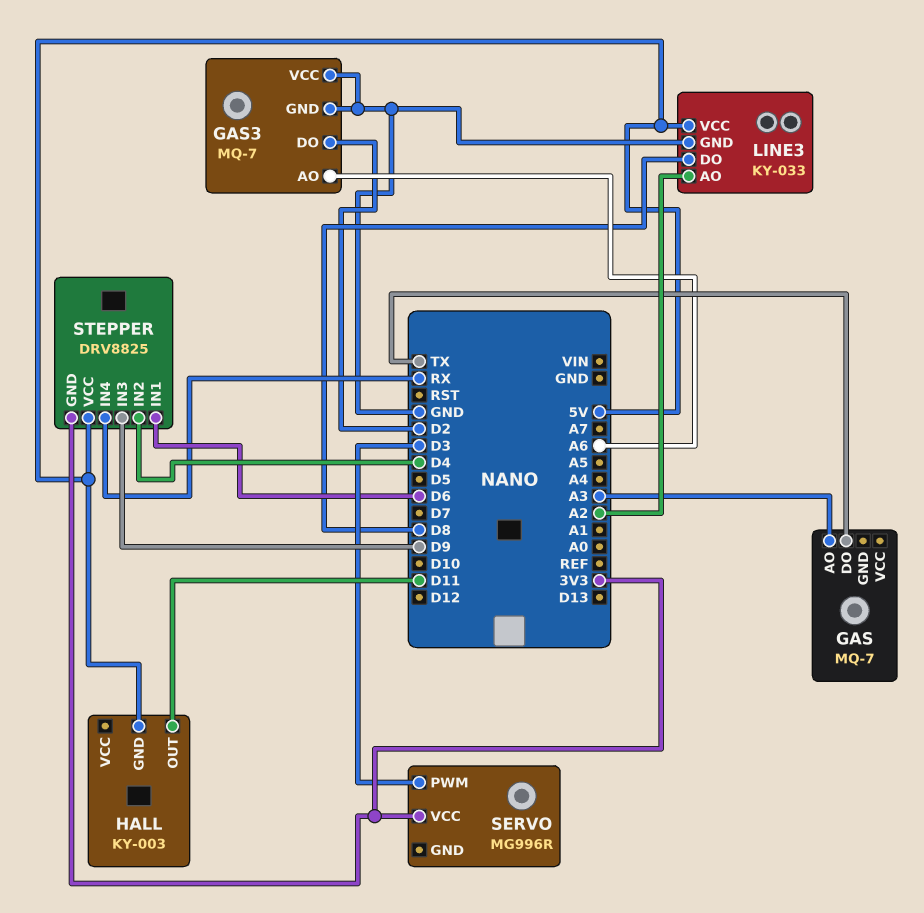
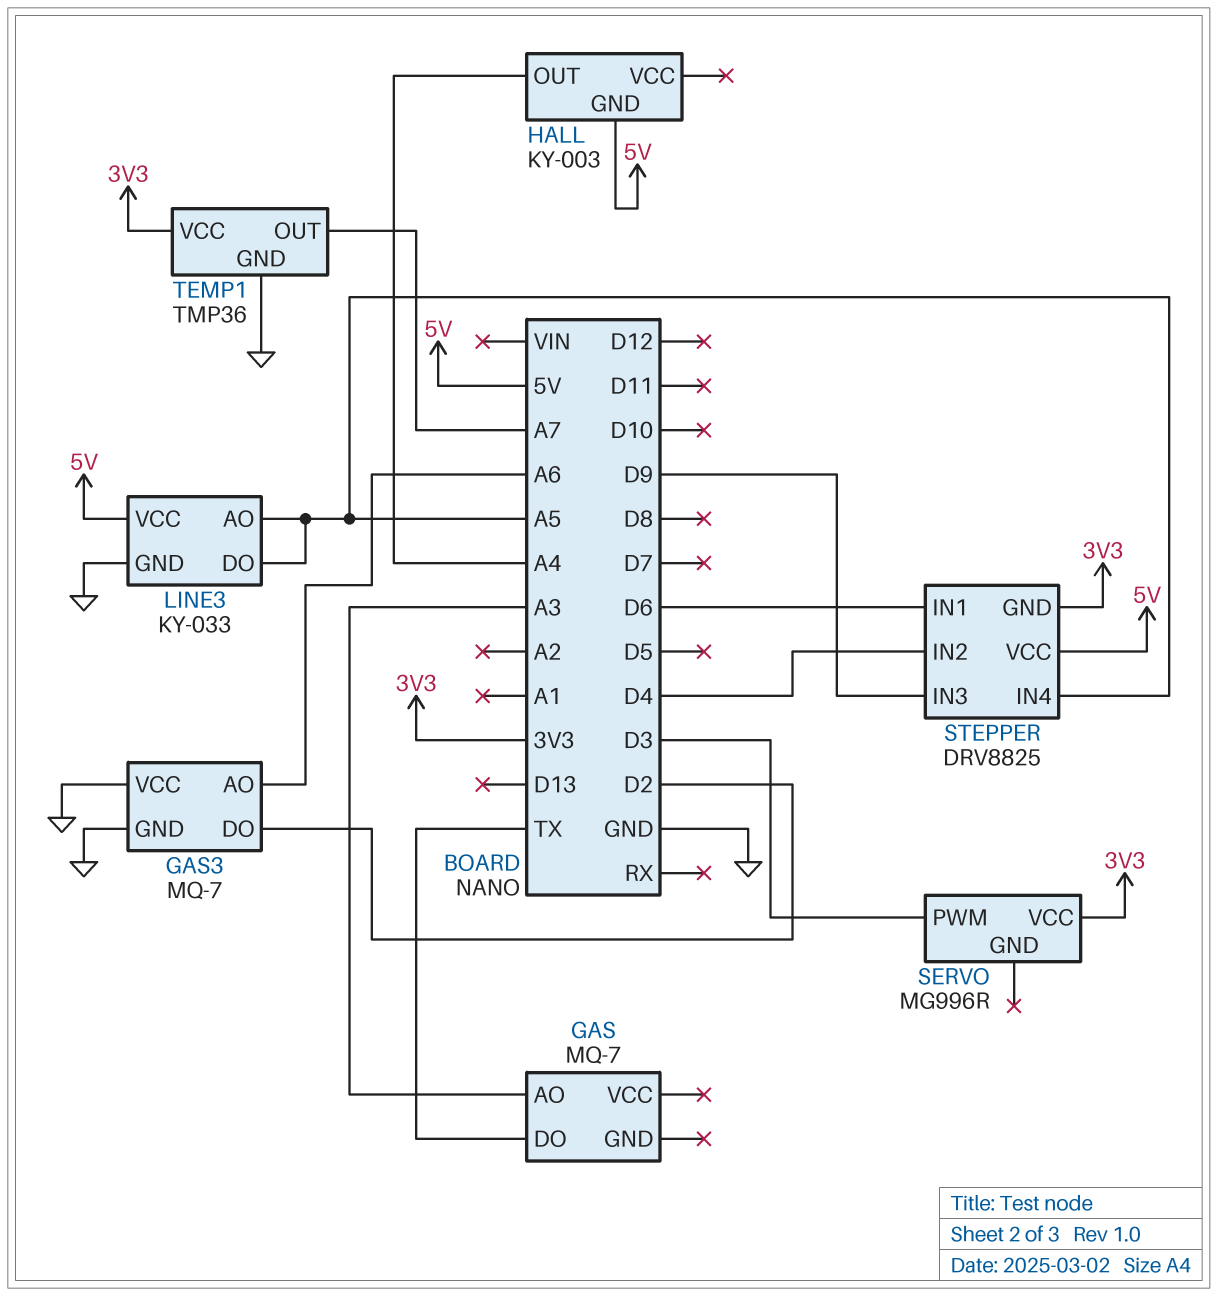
HALL pin OUT: D11 -> A4
LINE3 pin AO: A2 -> A5
LINE3 pin DO: D8 -> A5
STEPPER pin IN4: RX -> A5
TEMP1: none -> TMP36
TEMP1 pin GND: none -> GND
TEMP1 pin OUT: none -> A7
TEMP1 pin VCC: none -> 3V3

